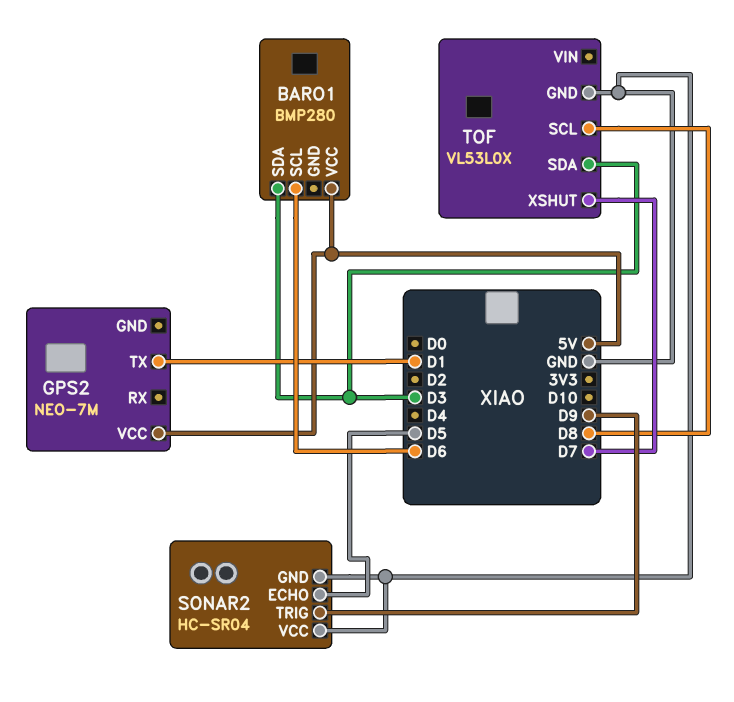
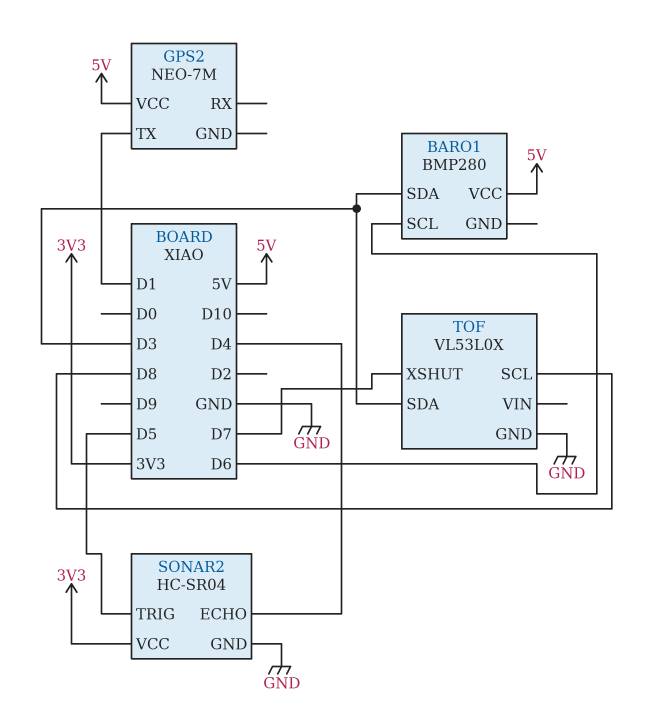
SONAR2 pin ECHO: D5 -> D4
SONAR2 pin TRIG: D9 -> D5
SONAR2 pin VCC: GND -> 3V3

